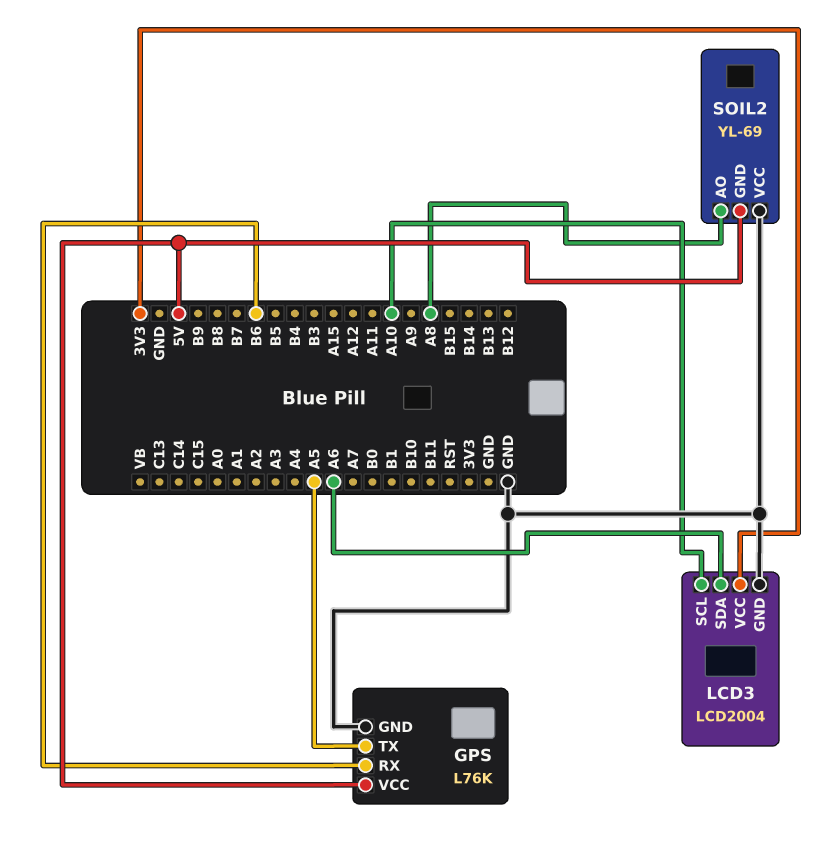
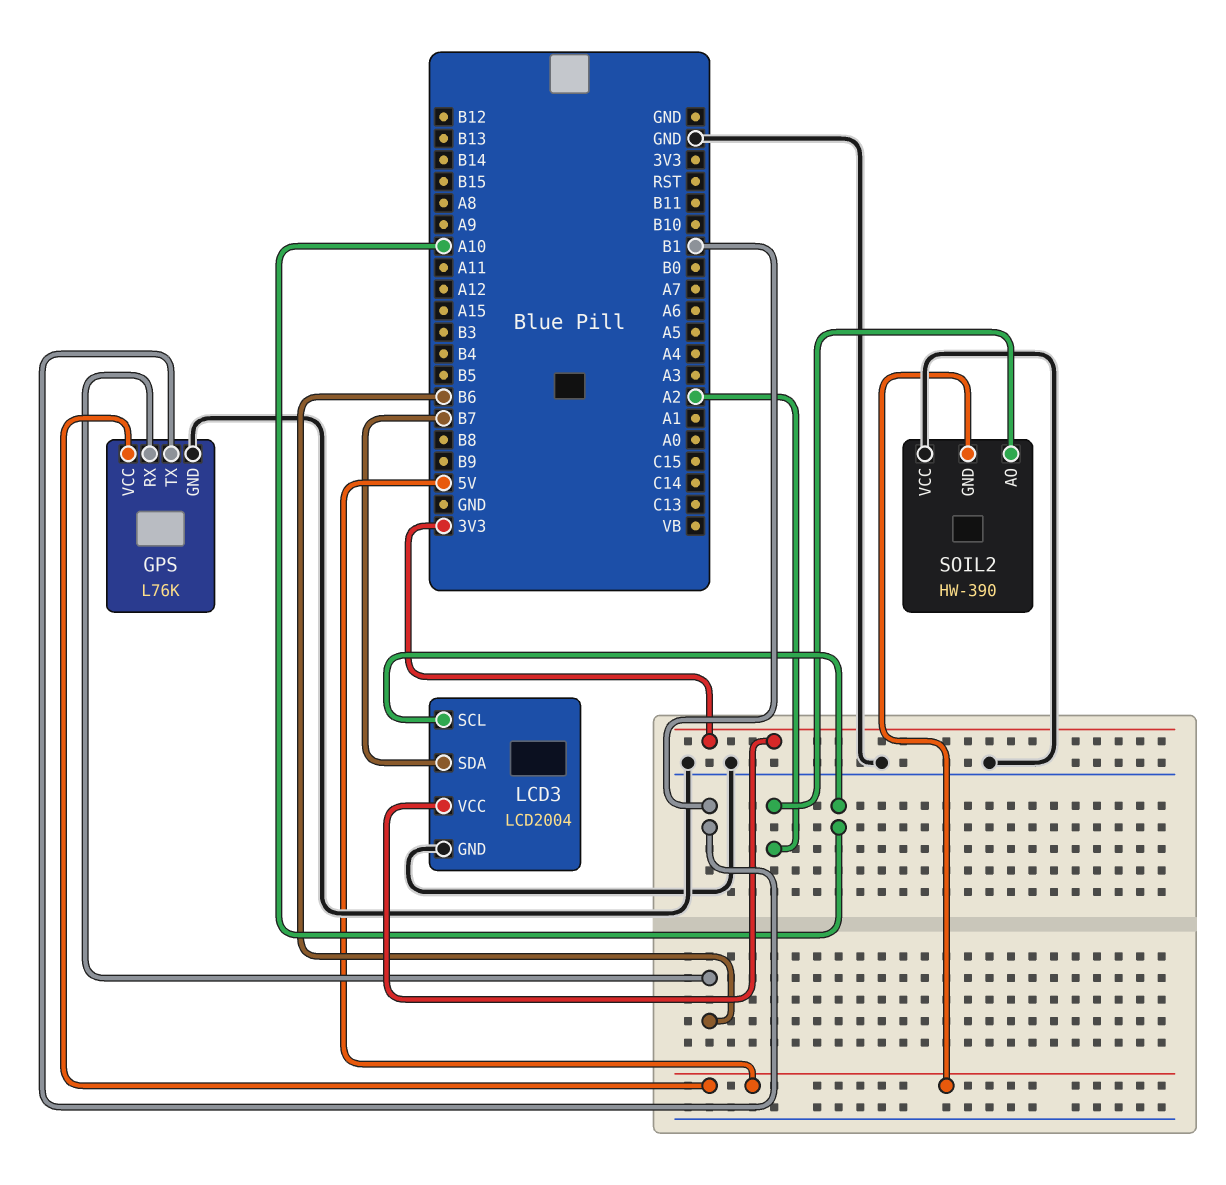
GPS pin TX: A5 -> B1
LCD3 pin SDA: A6 -> B7
SOIL2: YL-69 -> HW-390
SOIL2 pin AO: A8 -> A2

